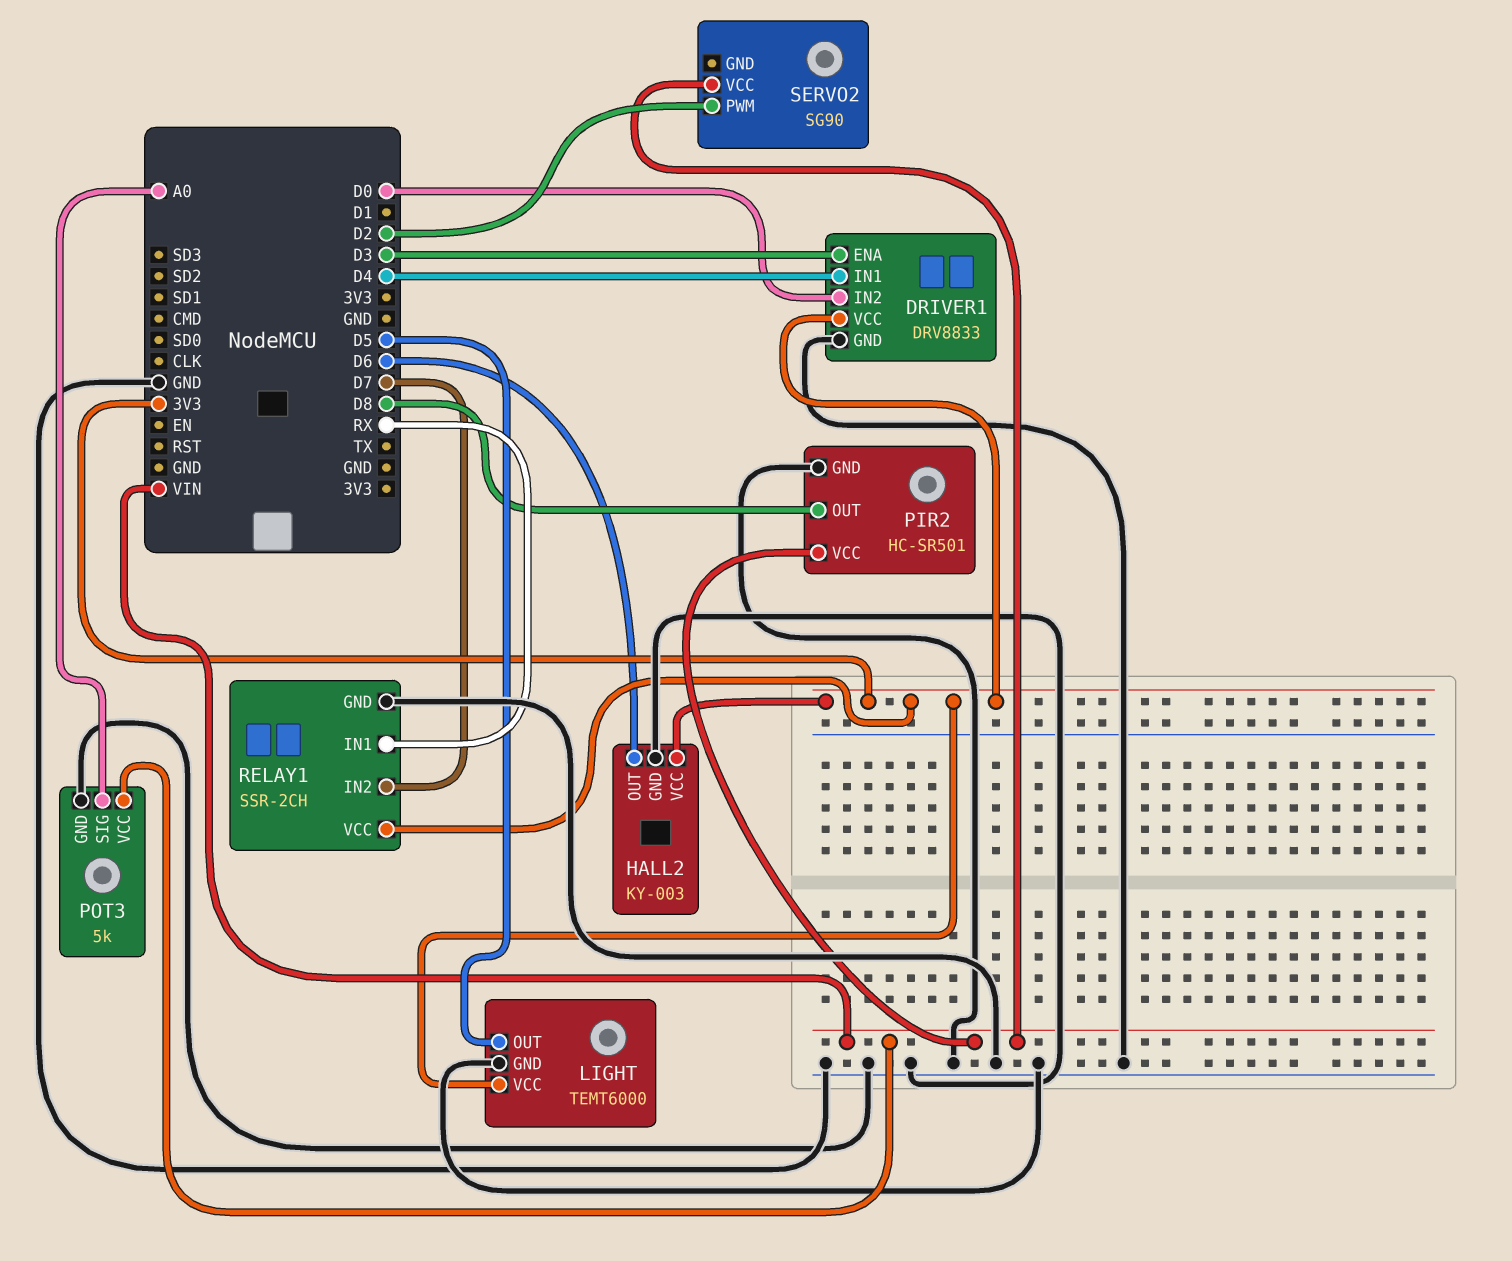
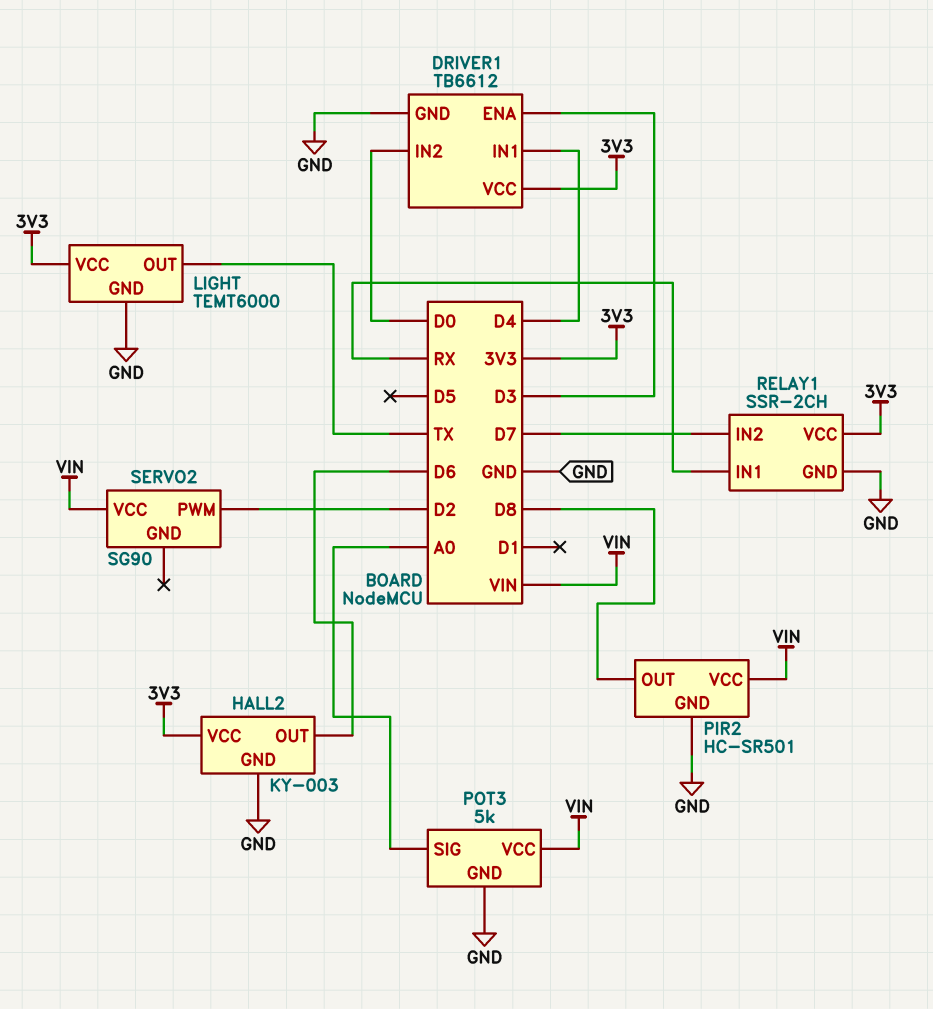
DRIVER1: DRV8833 -> TB6612
LIGHT pin OUT: D5 -> TX

